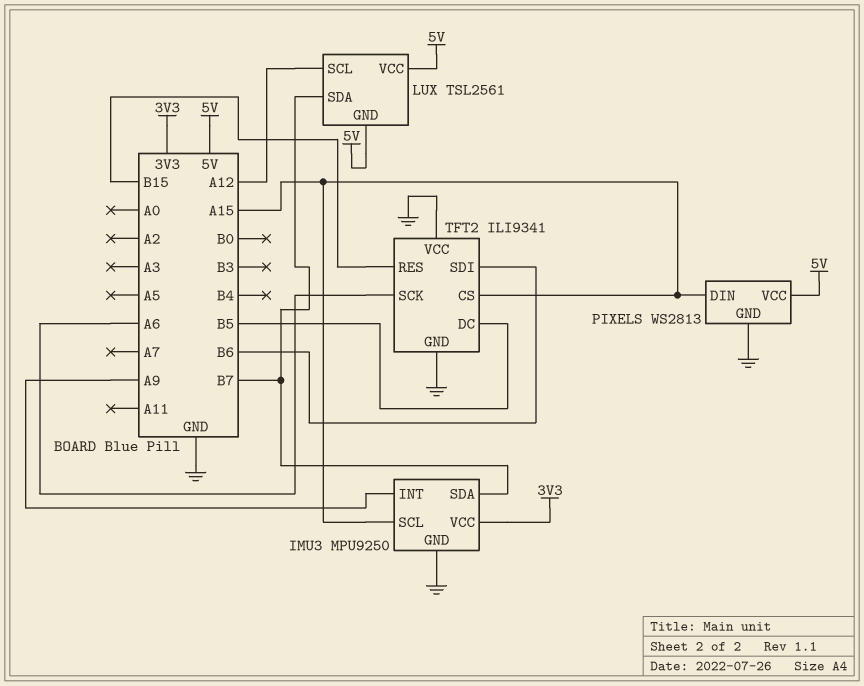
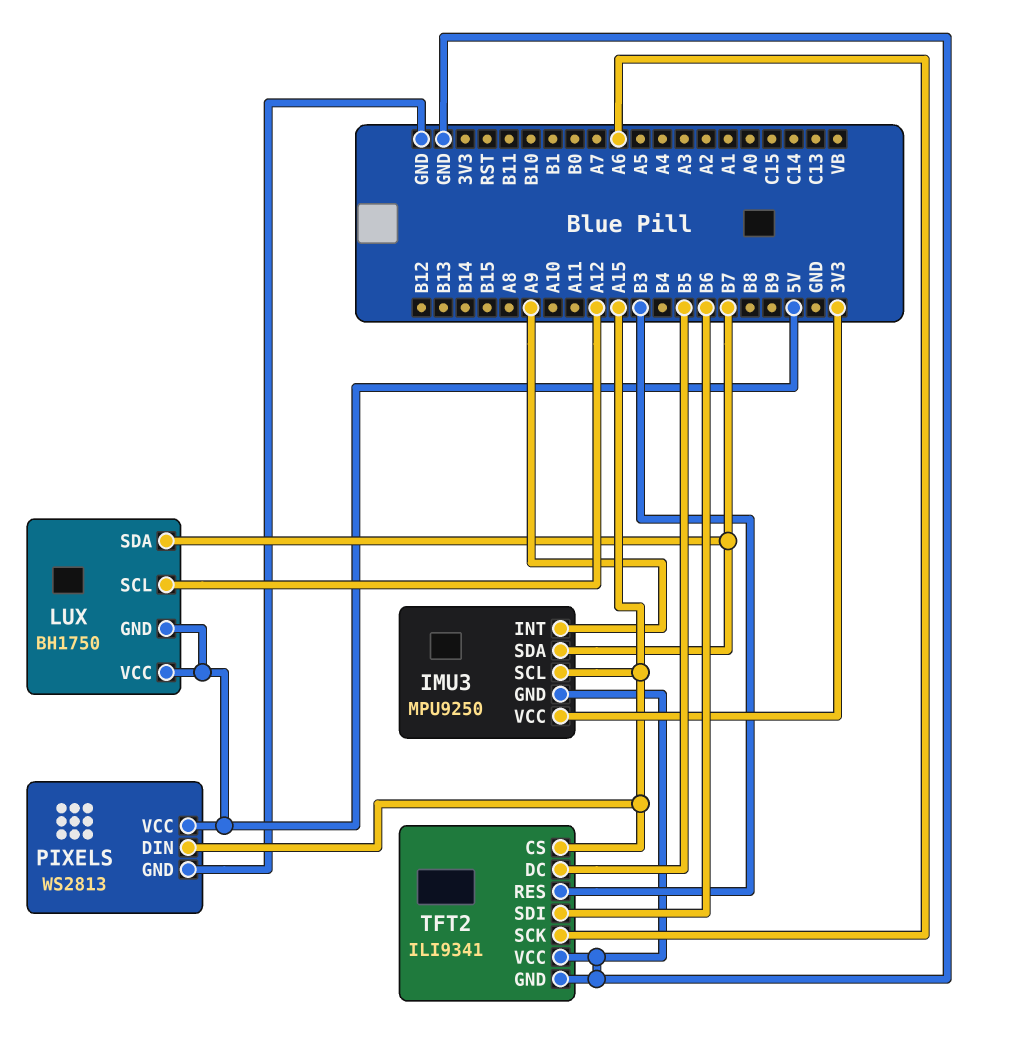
LUX: TSL2561 -> BH1750
TFT2 pin RES: B15 -> B3

